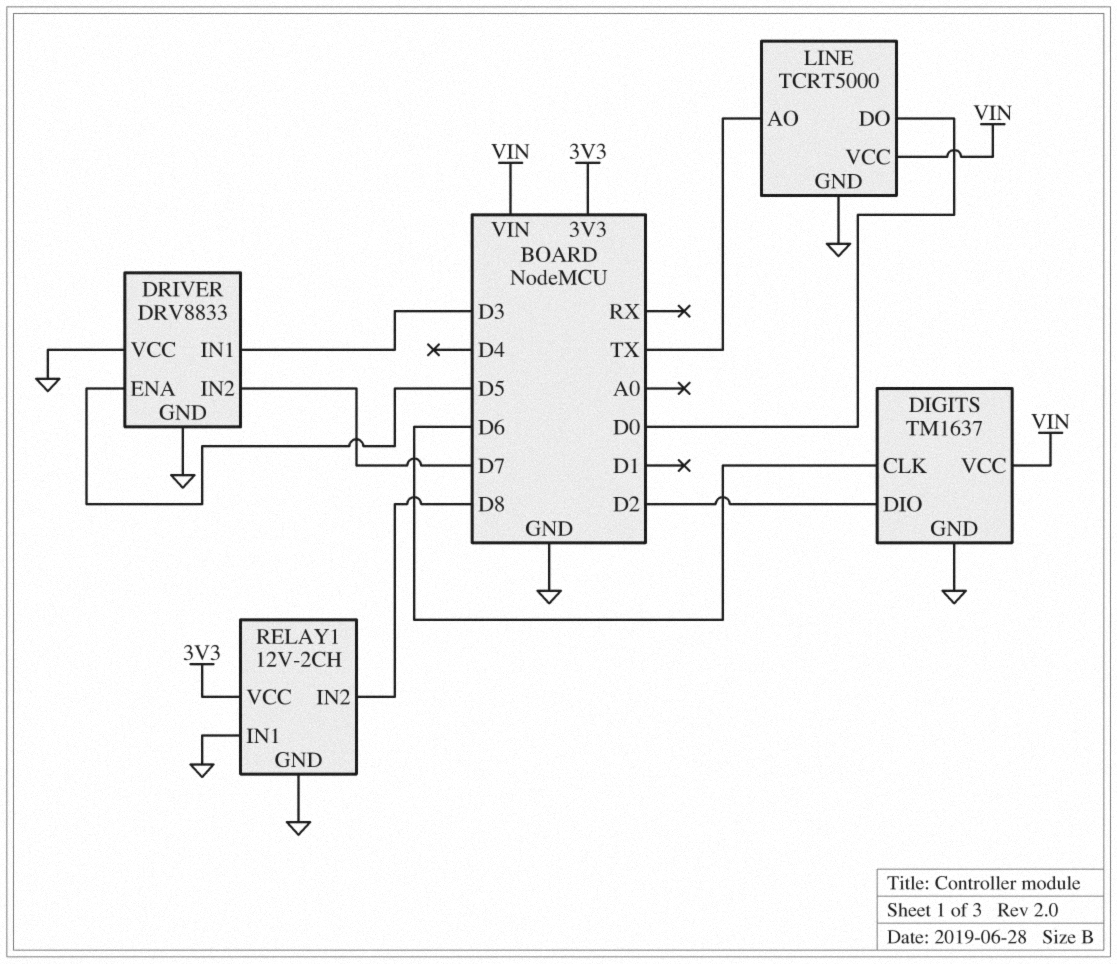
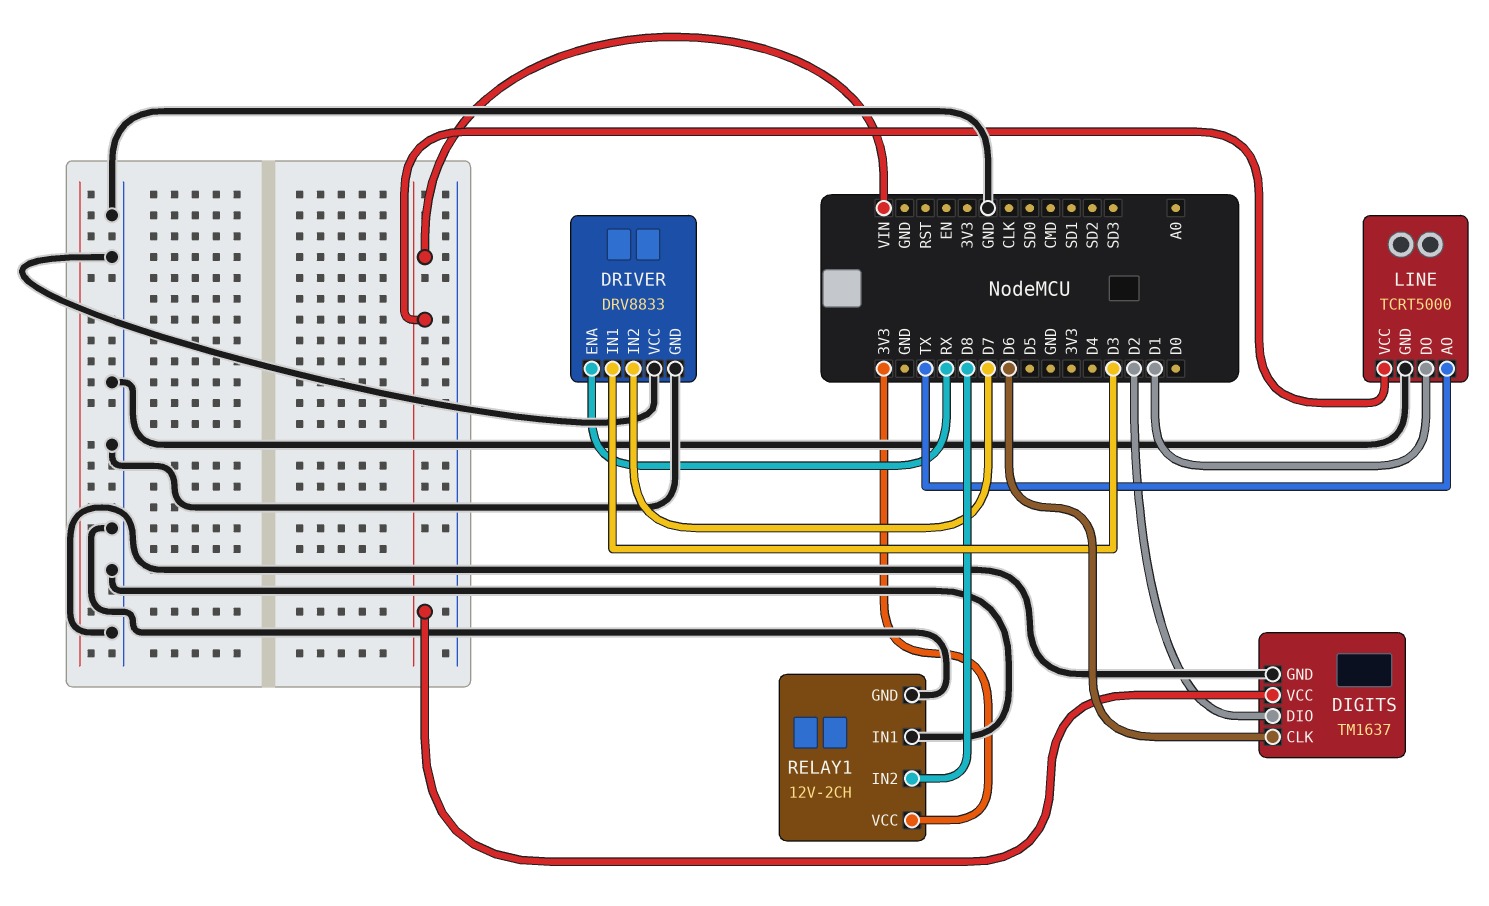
DRIVER pin ENA: D5 -> RX
LINE pin DO: D0 -> D1

